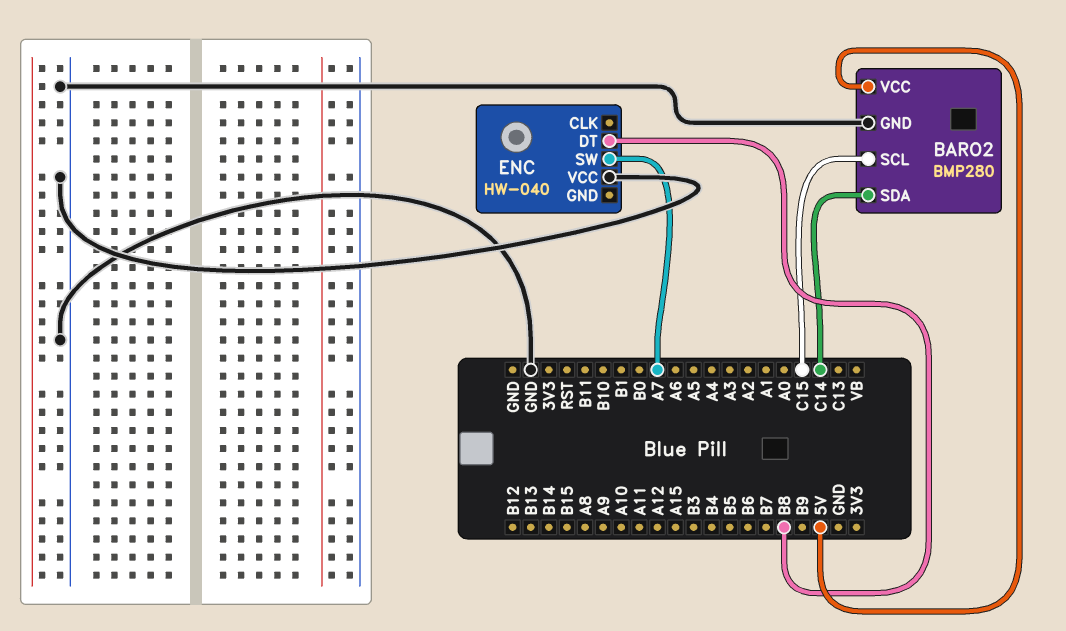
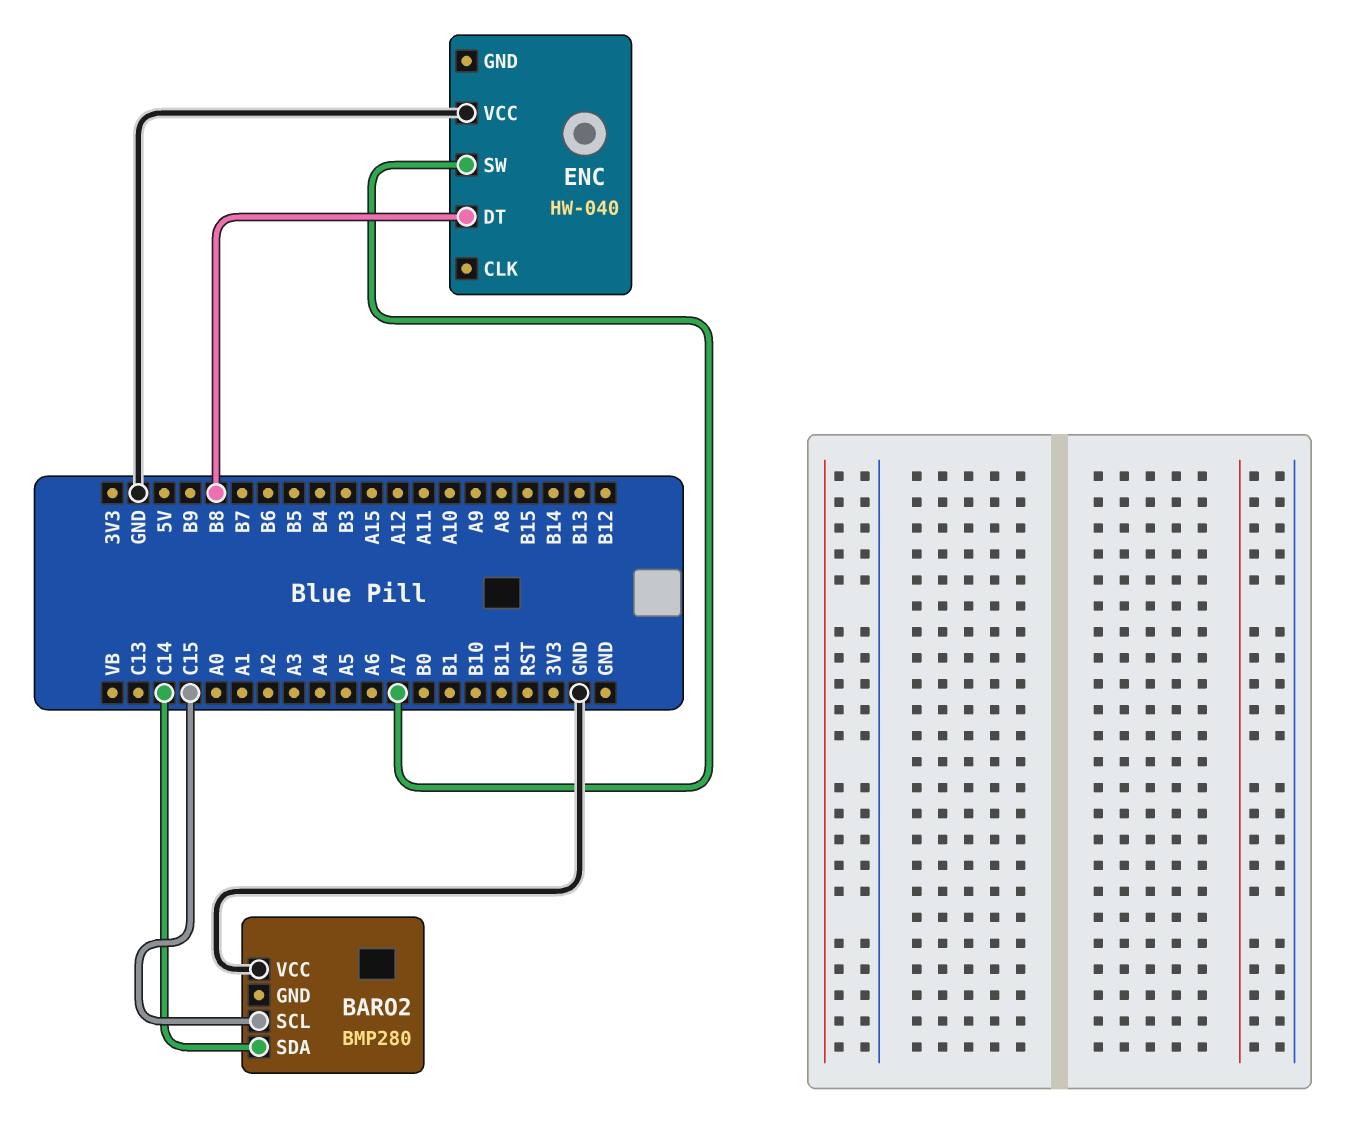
BARO2 pin GND: GND -> none
BARO2 pin VCC: 5V -> GND

